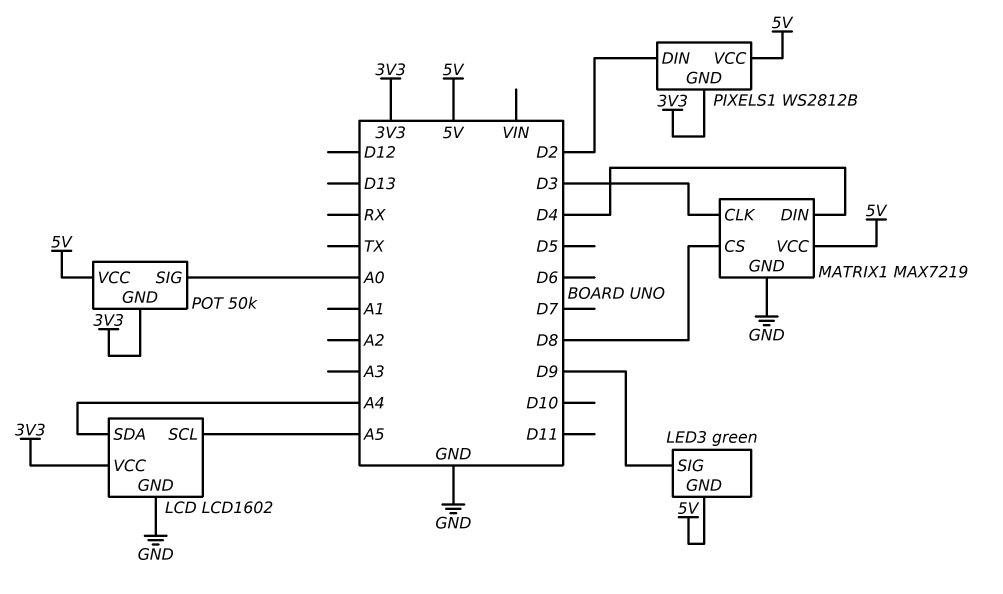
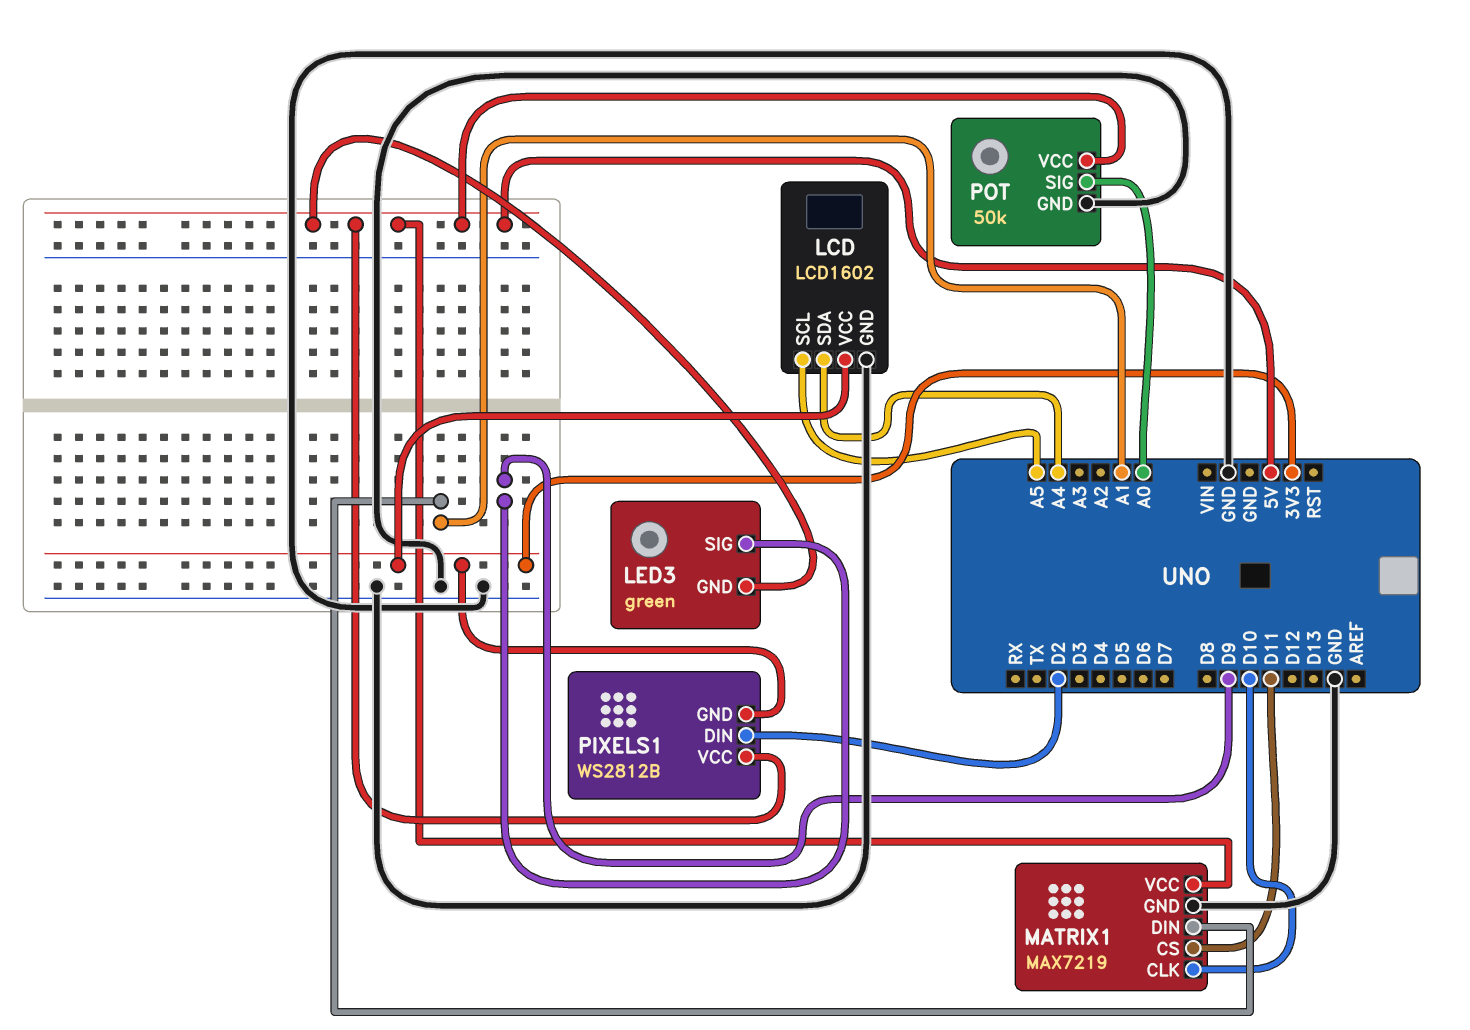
MATRIX1 pin CLK: D3 -> D10
MATRIX1 pin CS: D8 -> D11
MATRIX1 pin DIN: D4 -> A1
POT pin GND: 3V3 -> GND

